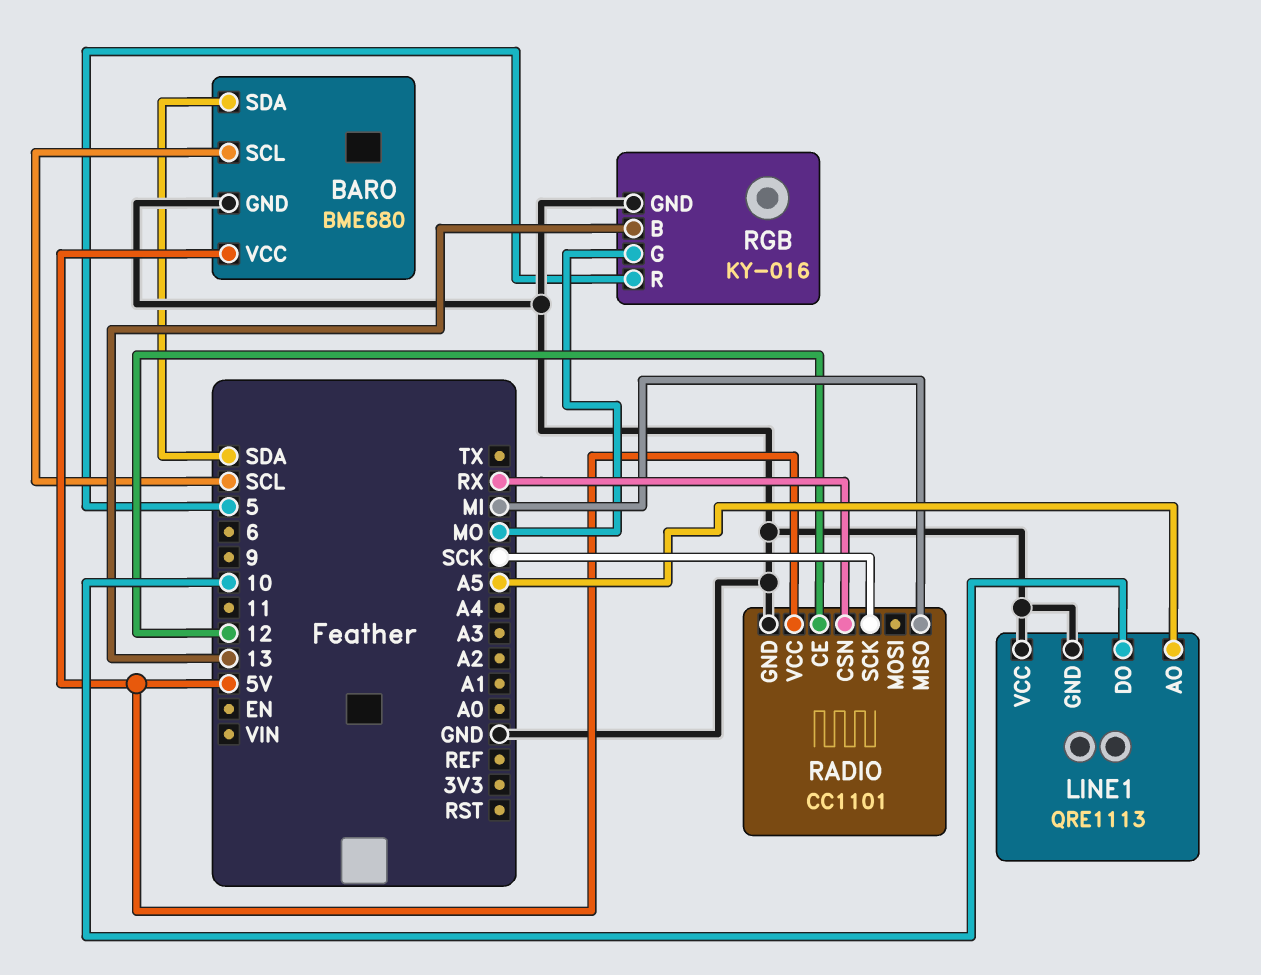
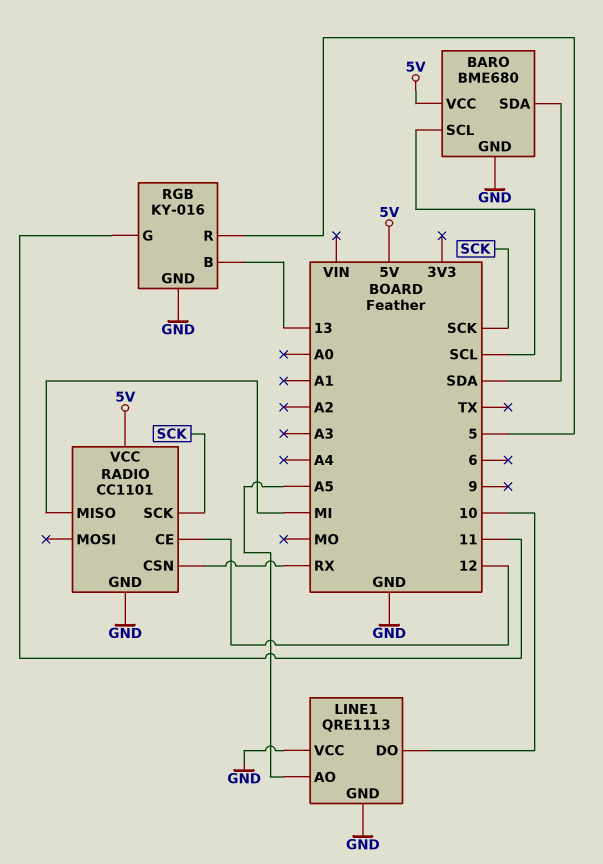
RGB pin G: MO -> 11

